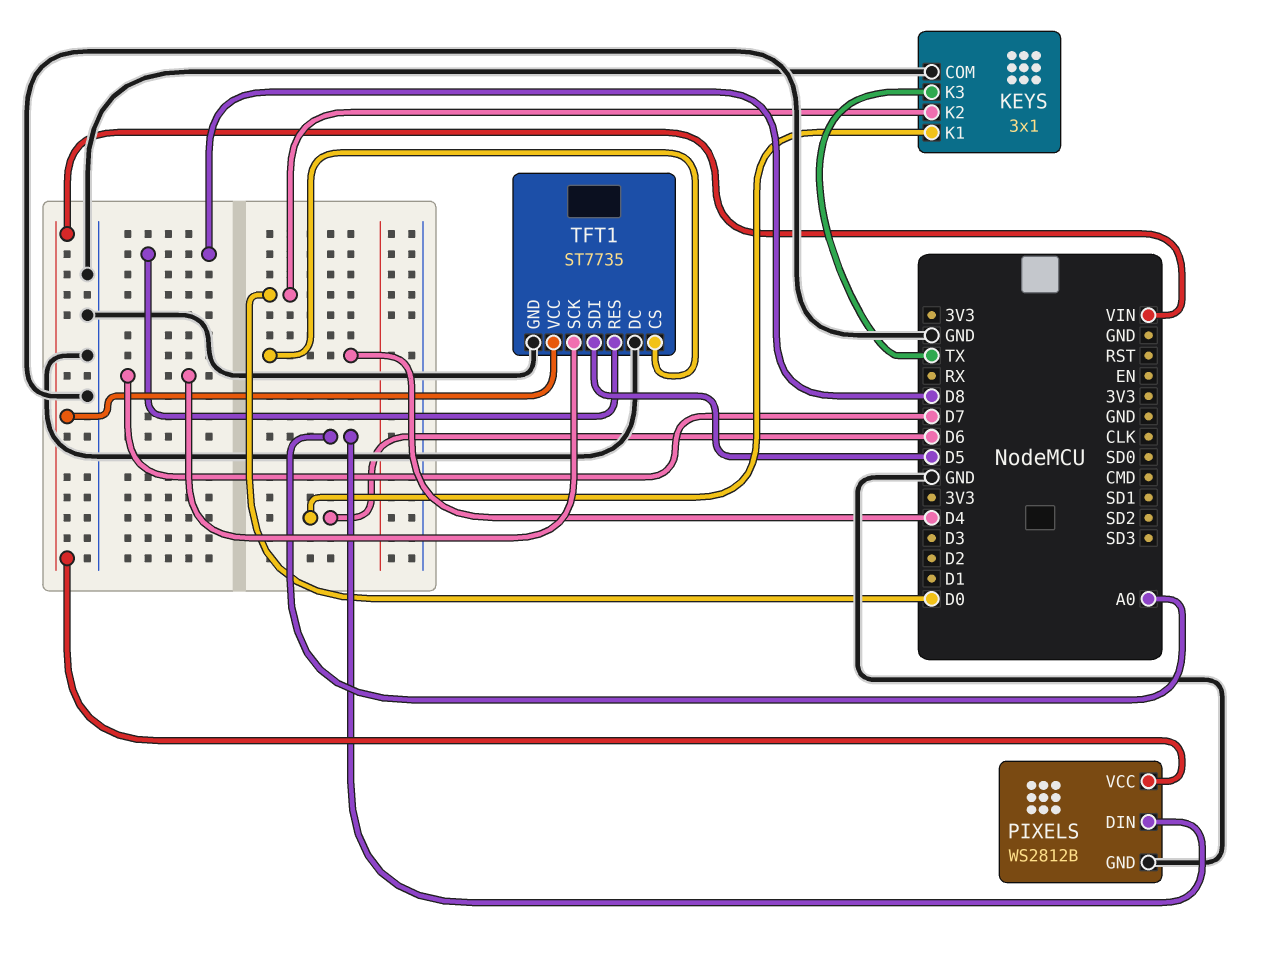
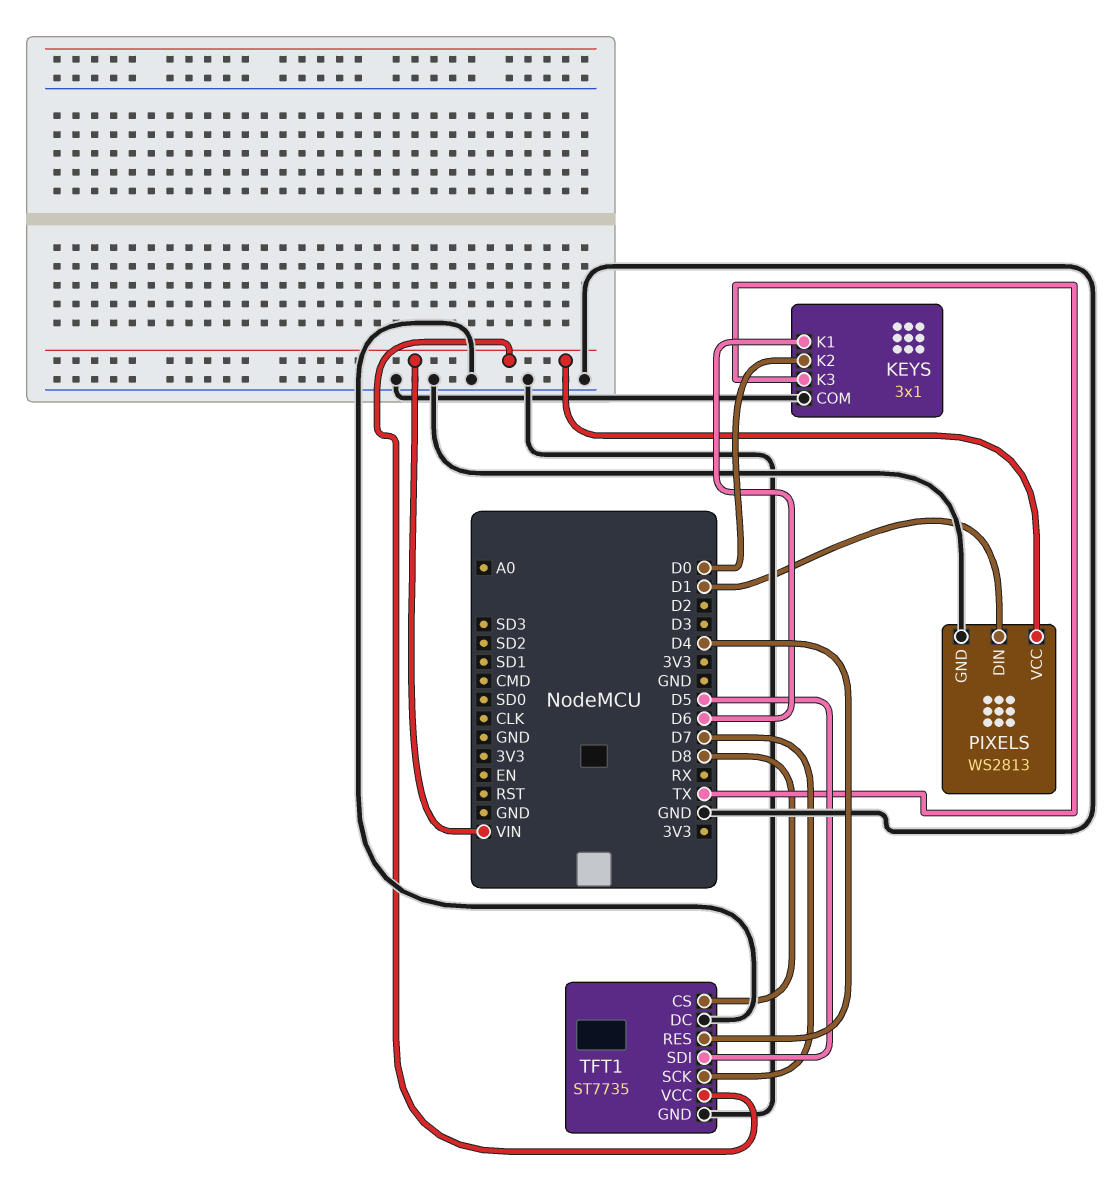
PIXELS: WS2812B -> WS2813
PIXELS pin DIN: A0 -> D1
TFT1 pin CS: D4 -> D8
TFT1 pin RES: D8 -> D4

